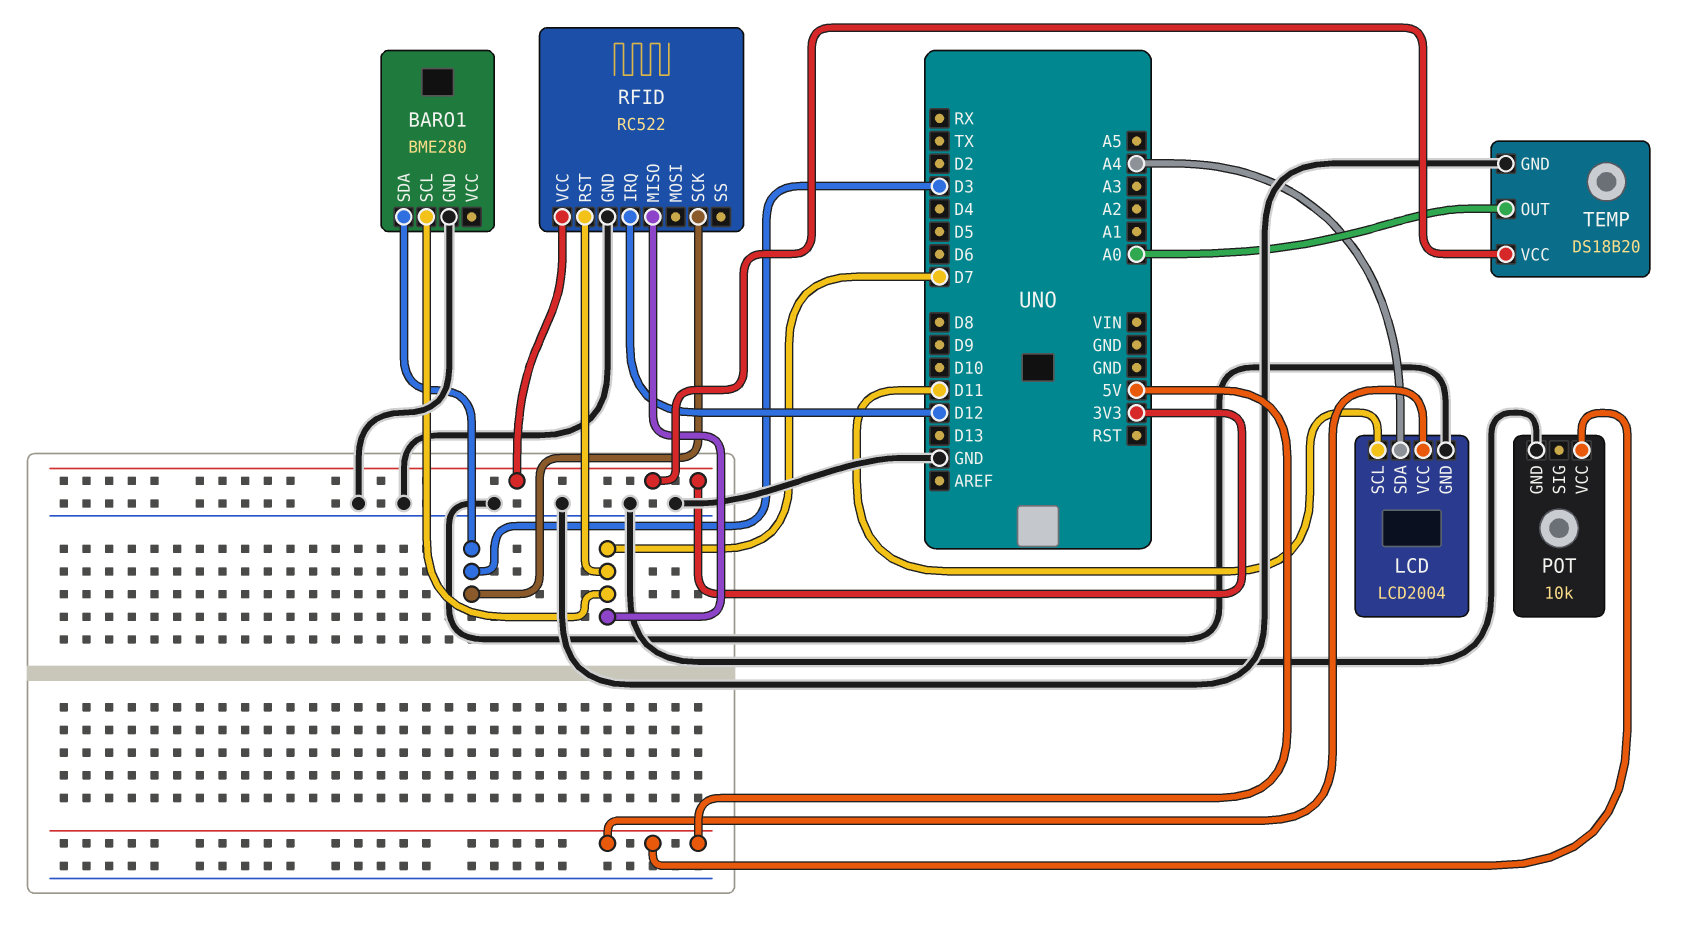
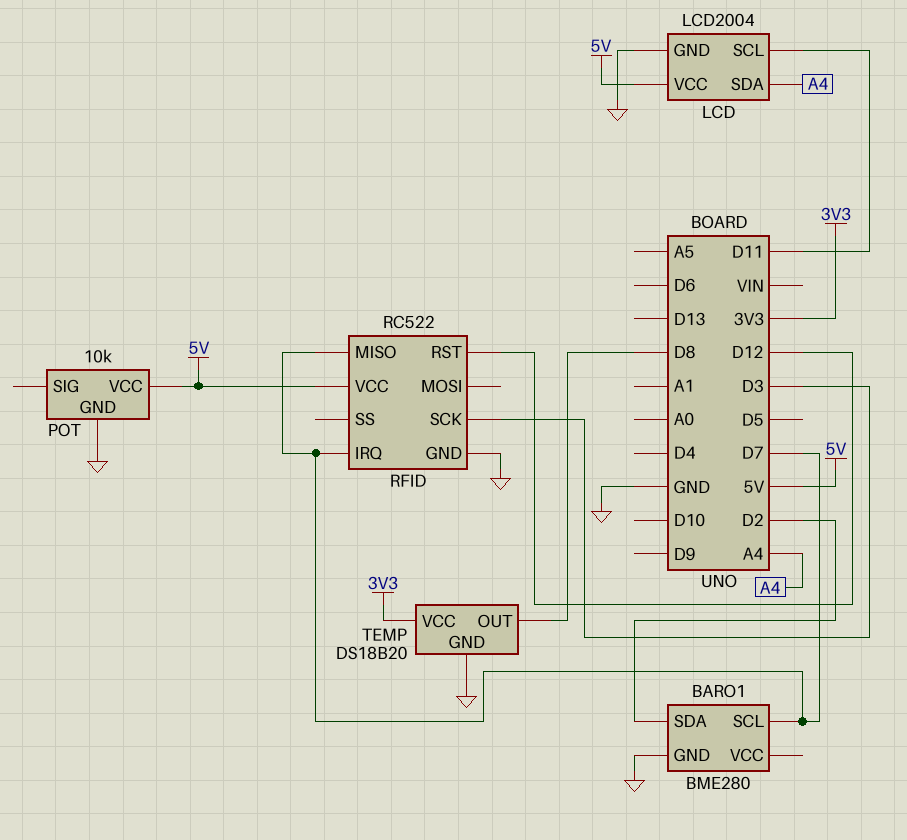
BARO1 pin SDA: D3 -> D2
RFID pin IRQ: D12 -> D7
RFID pin RST: D7 -> D12
RFID pin VCC: 3V3 -> 5V
TEMP pin OUT: A0 -> D8

